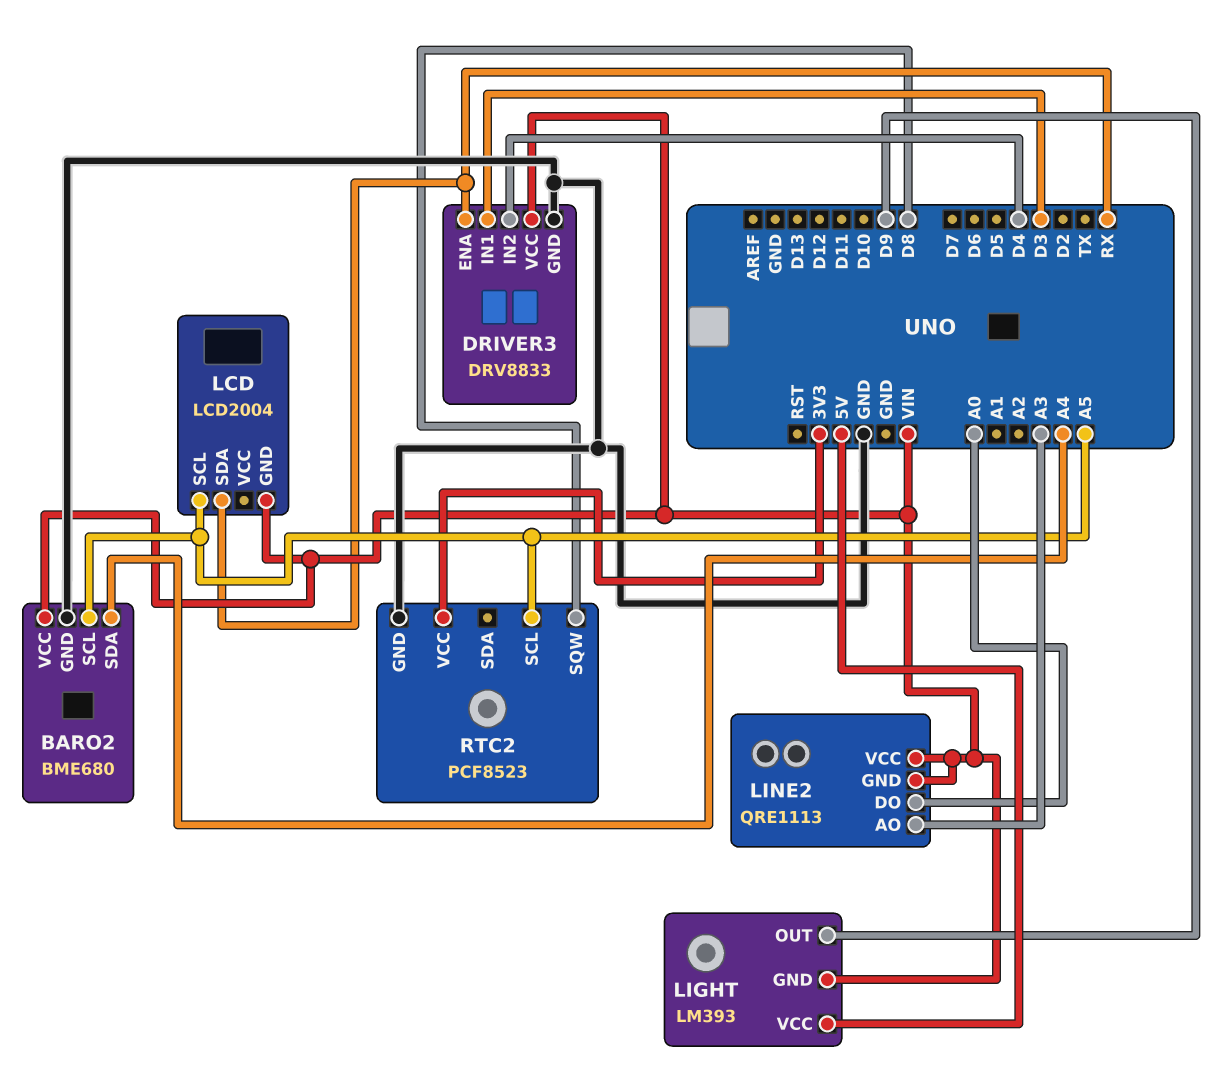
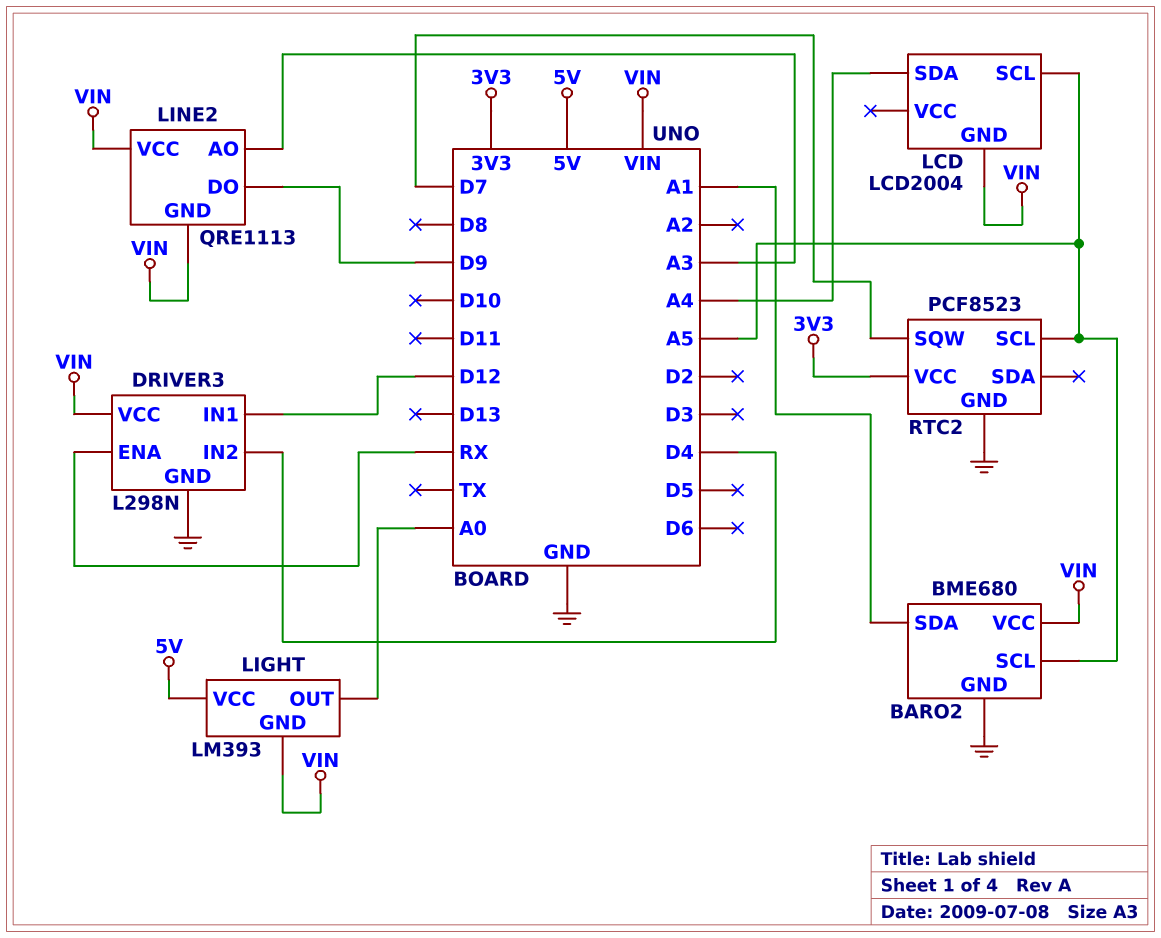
BARO2 pin SDA: A4 -> A1
DRIVER3: DRV8833 -> L298N
DRIVER3 pin IN1: D3 -> D12
LCD pin SDA: RX -> A4
LIGHT pin OUT: D9 -> A0
LINE2 pin DO: A0 -> D9
RTC2 pin SQW: D8 -> D7

